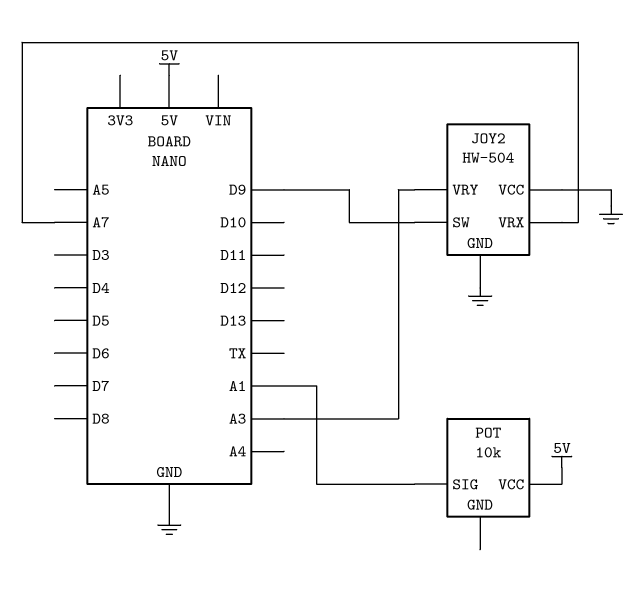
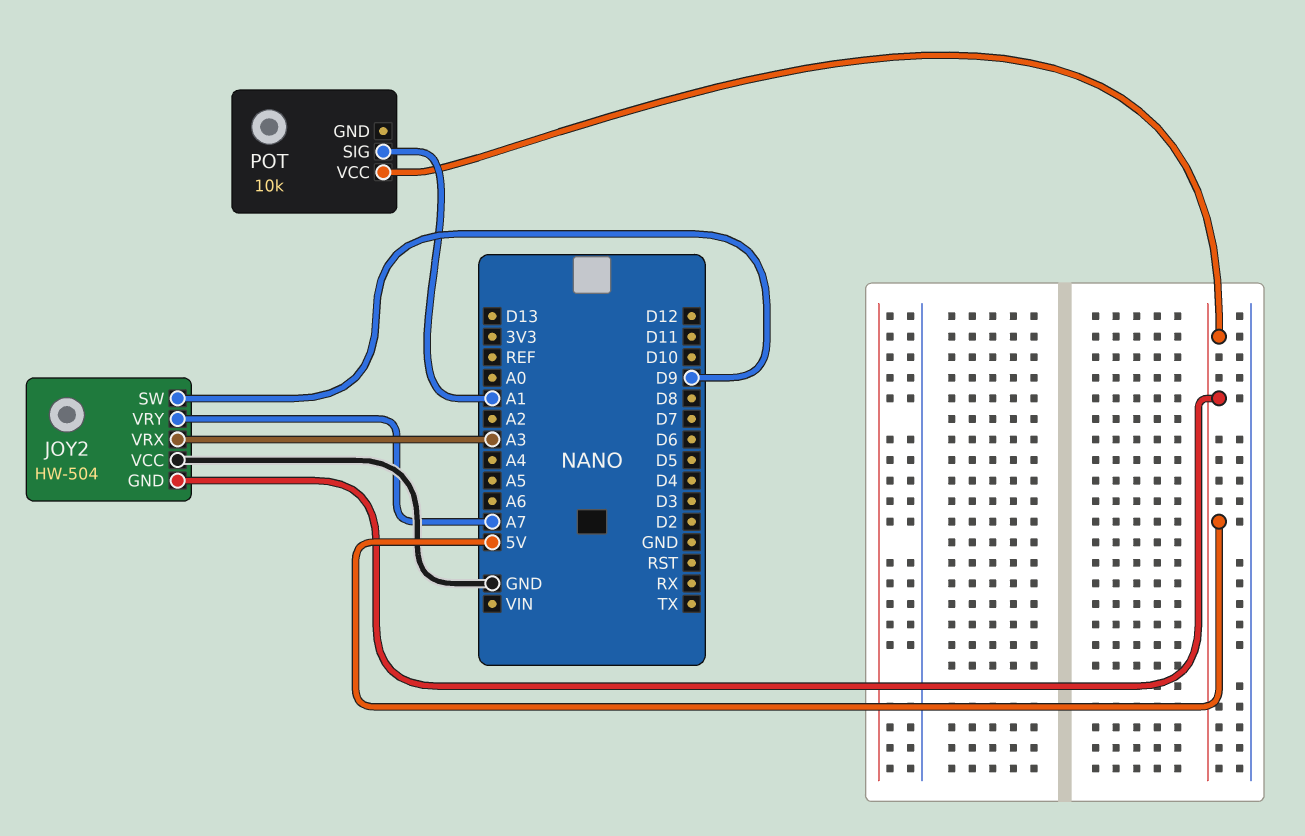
JOY2 pin GND: GND -> 5V
JOY2 pin VRX: A7 -> A3
JOY2 pin VRY: A3 -> A7

